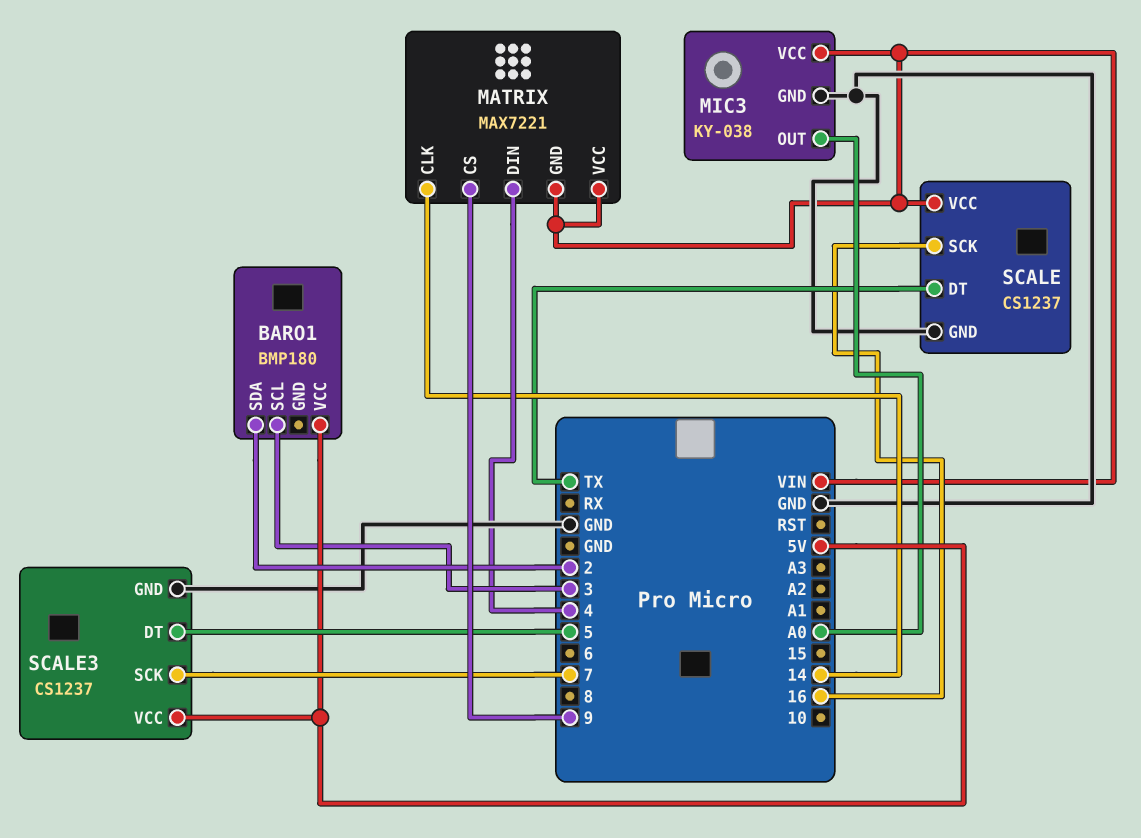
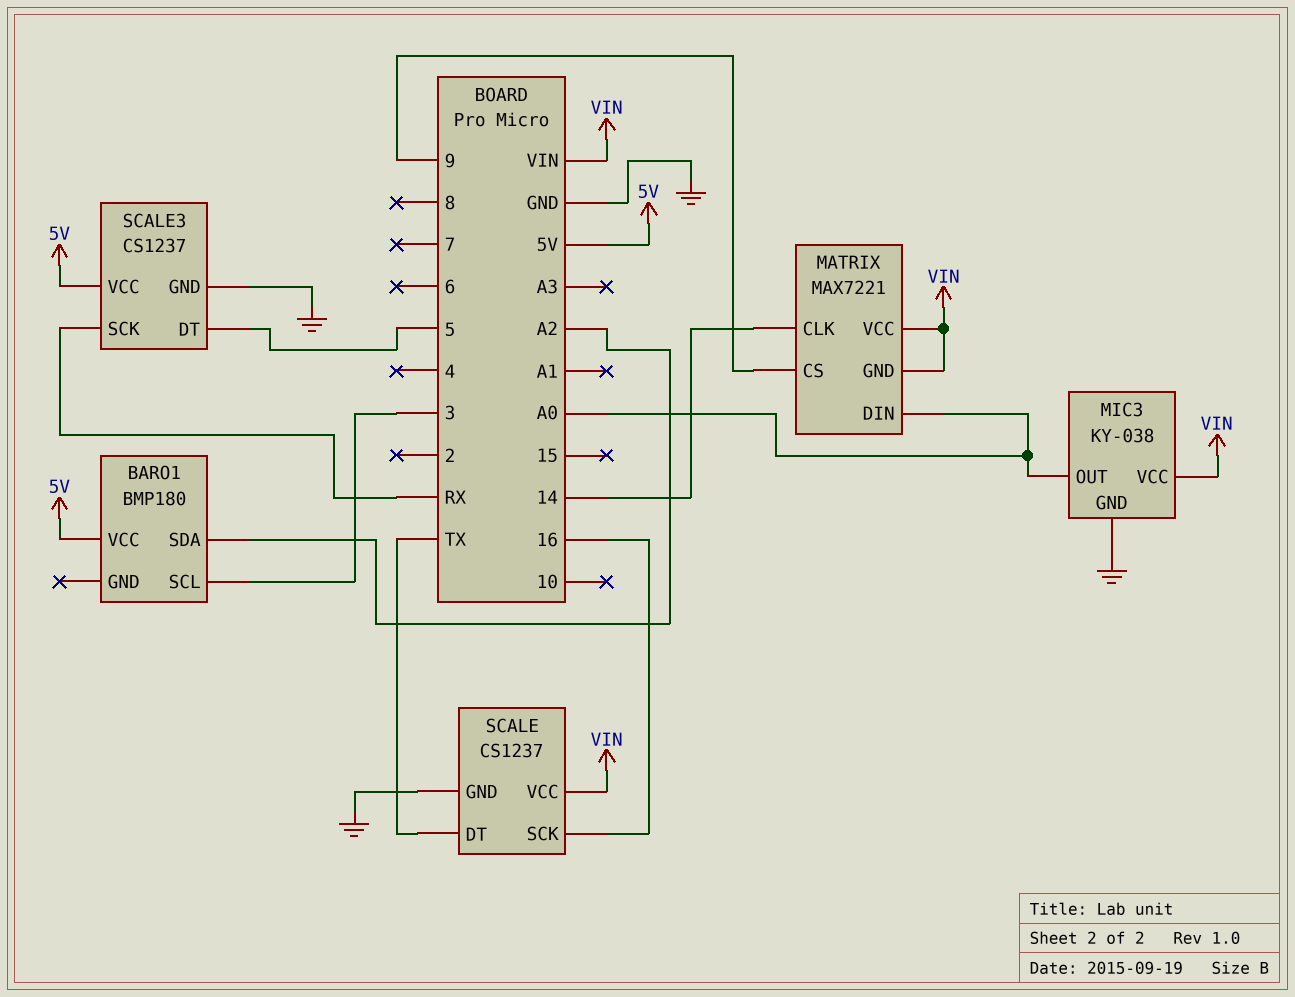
BARO1 pin SDA: 2 -> A2
MATRIX pin DIN: 4 -> A0
SCALE3 pin SCK: 7 -> RX

